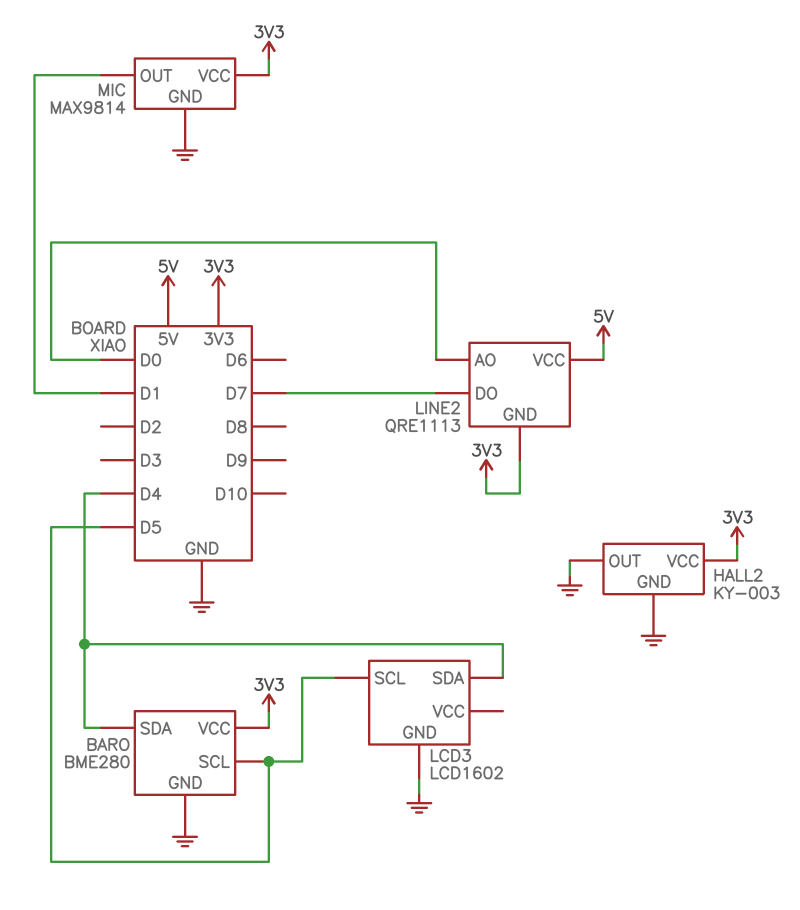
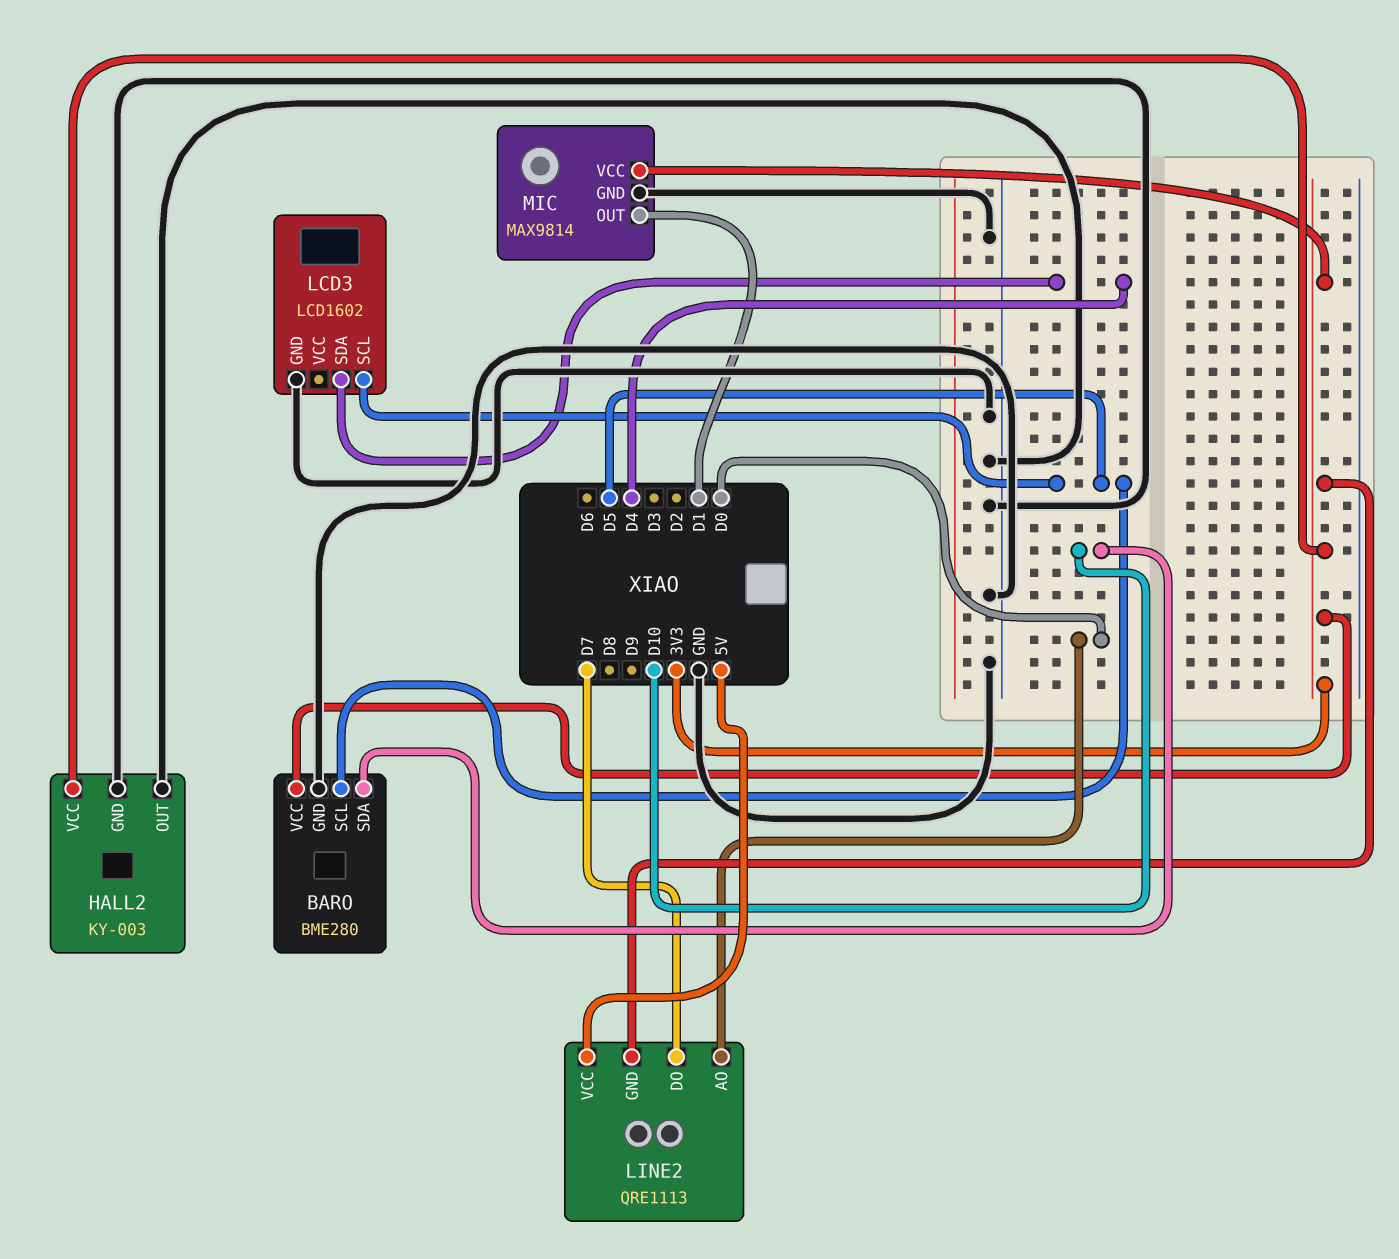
BARO pin SDA: D4 -> D10

